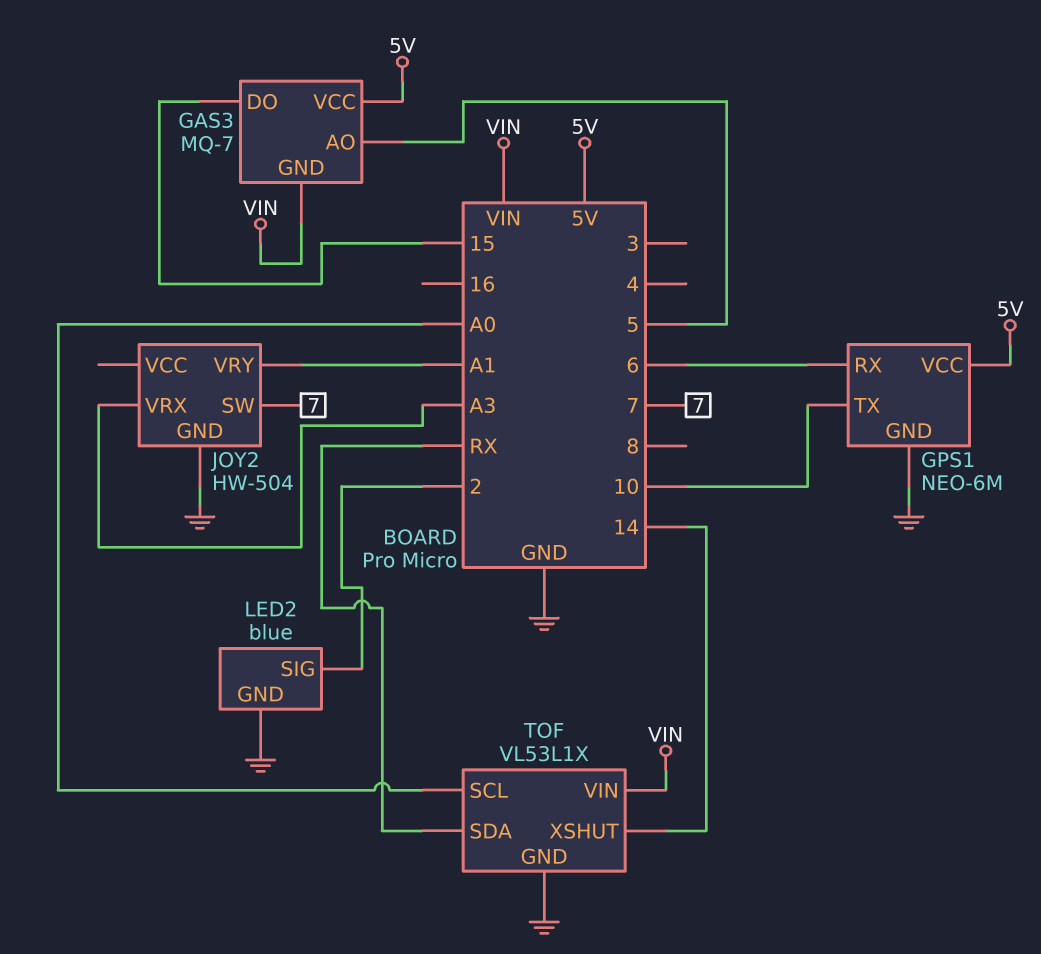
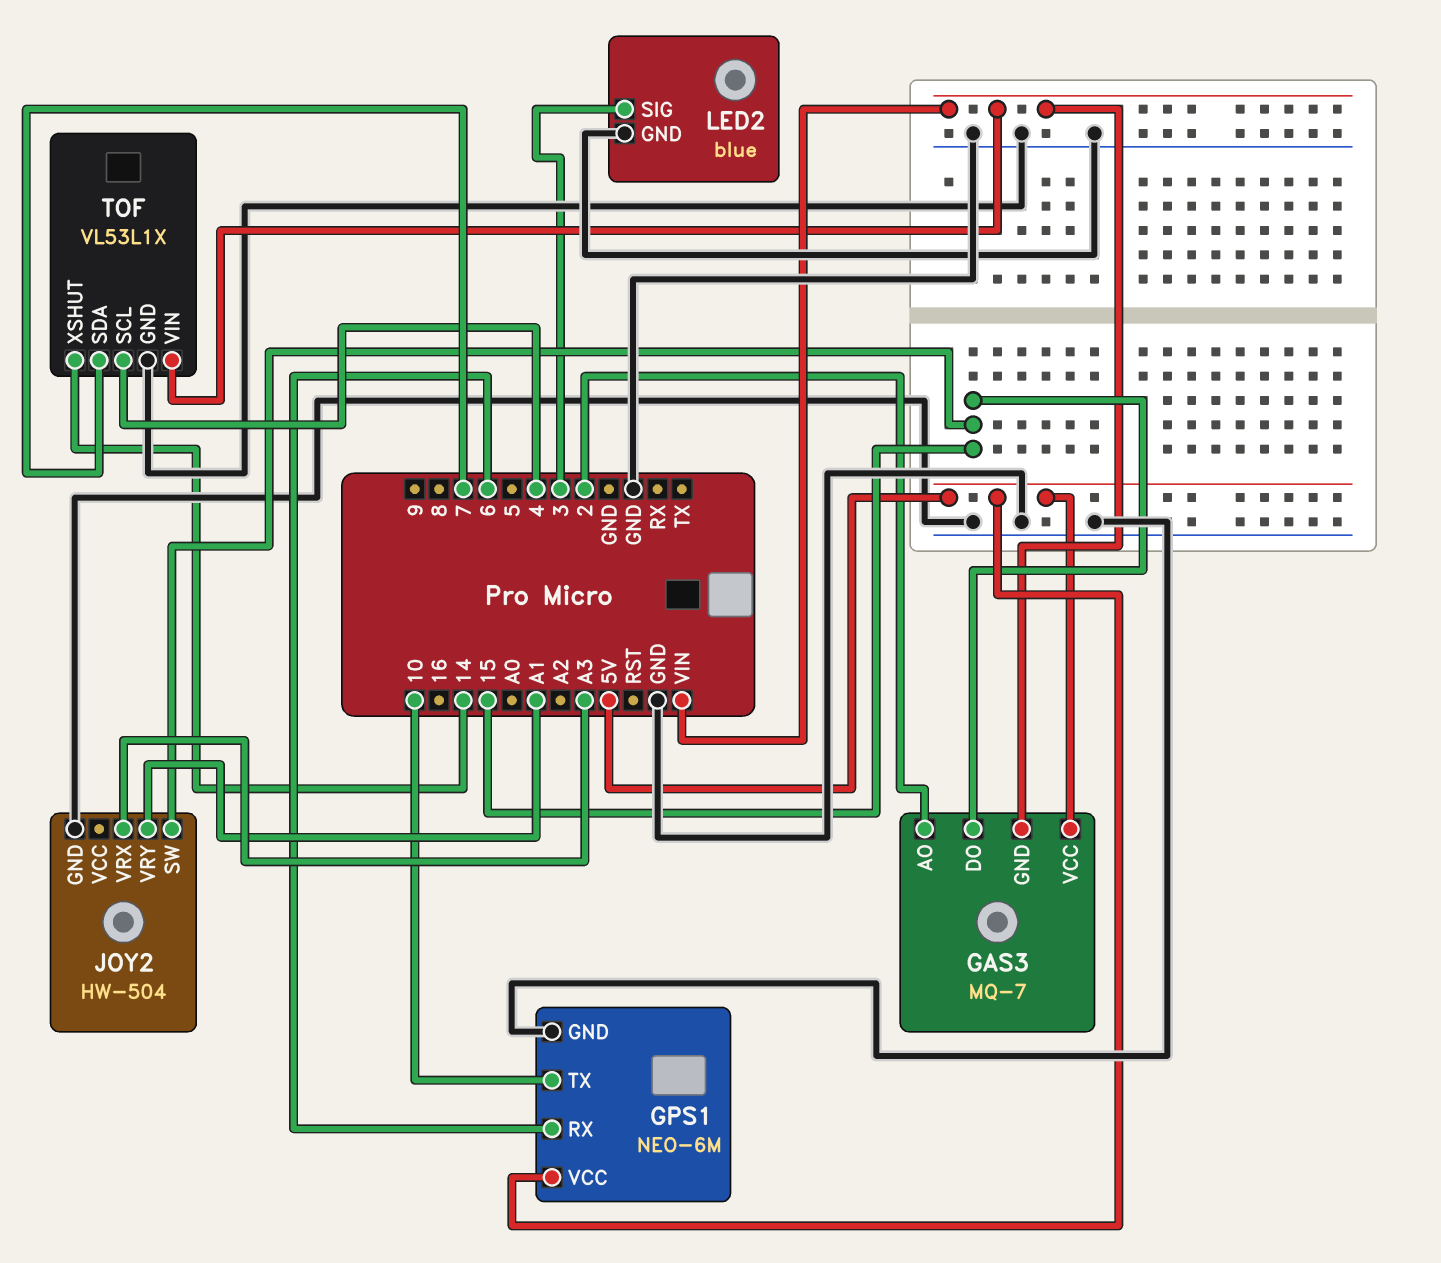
GAS3 pin AO: 5 -> 2
JOY2 pin SW: 7 -> 15
LED2 pin SIG: 2 -> 3
TOF pin SCL: A0 -> 4
TOF pin SDA: RX -> 7

